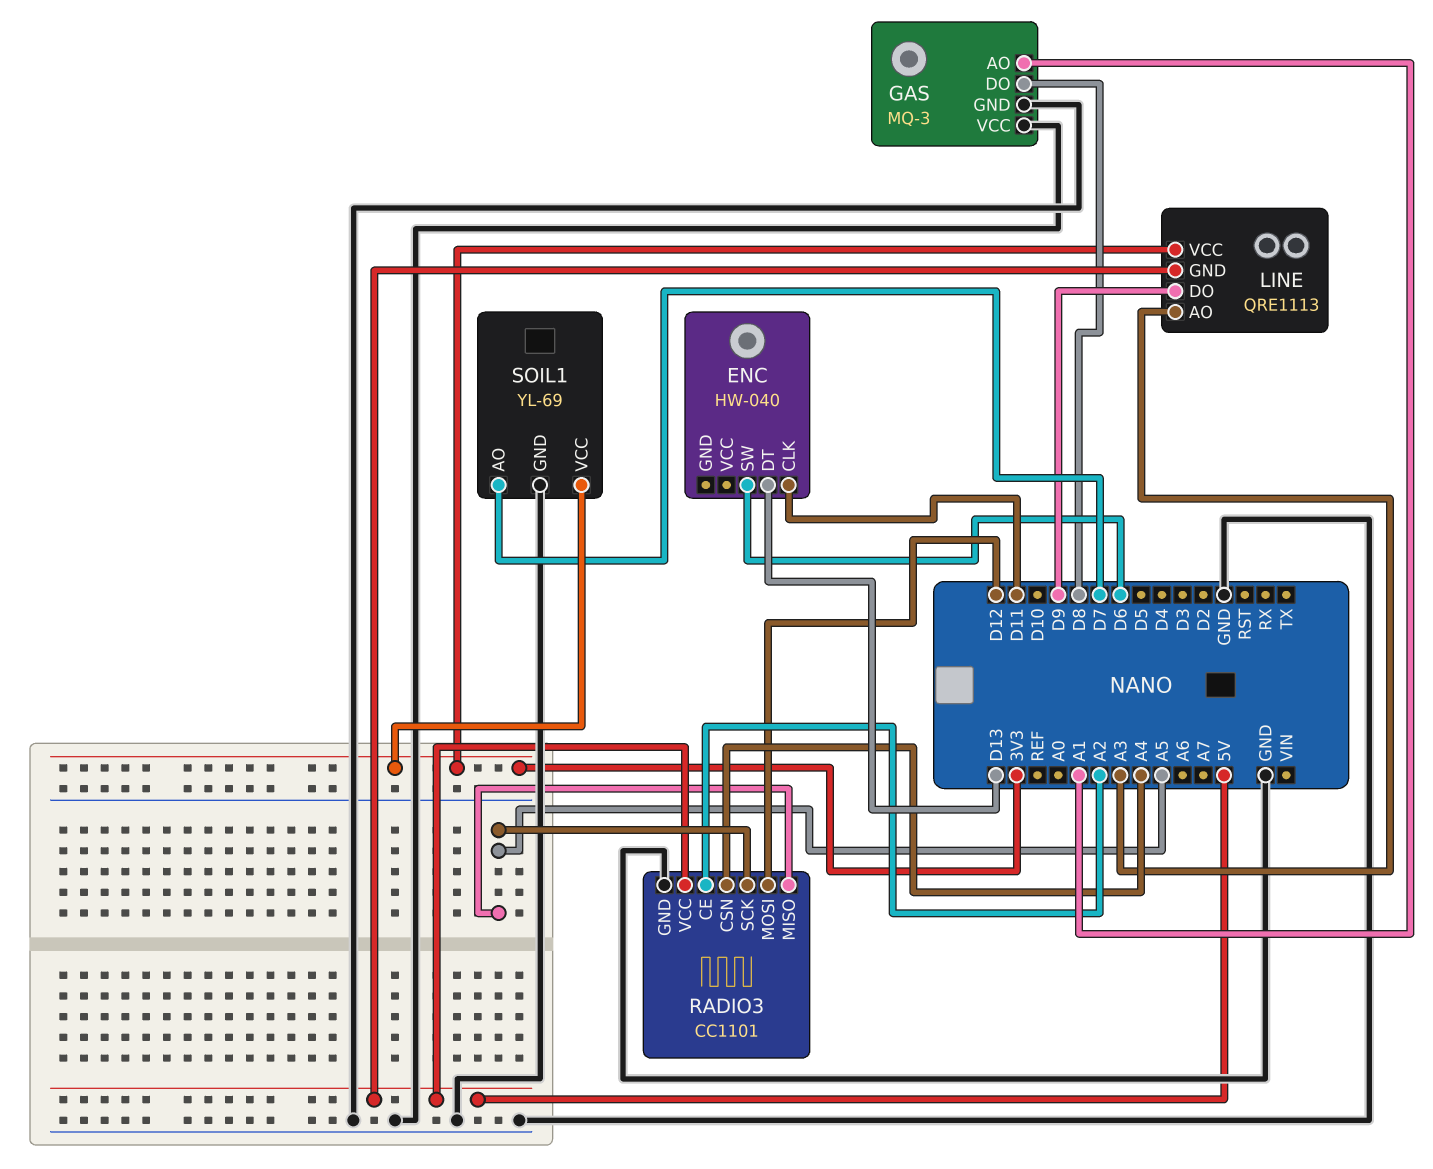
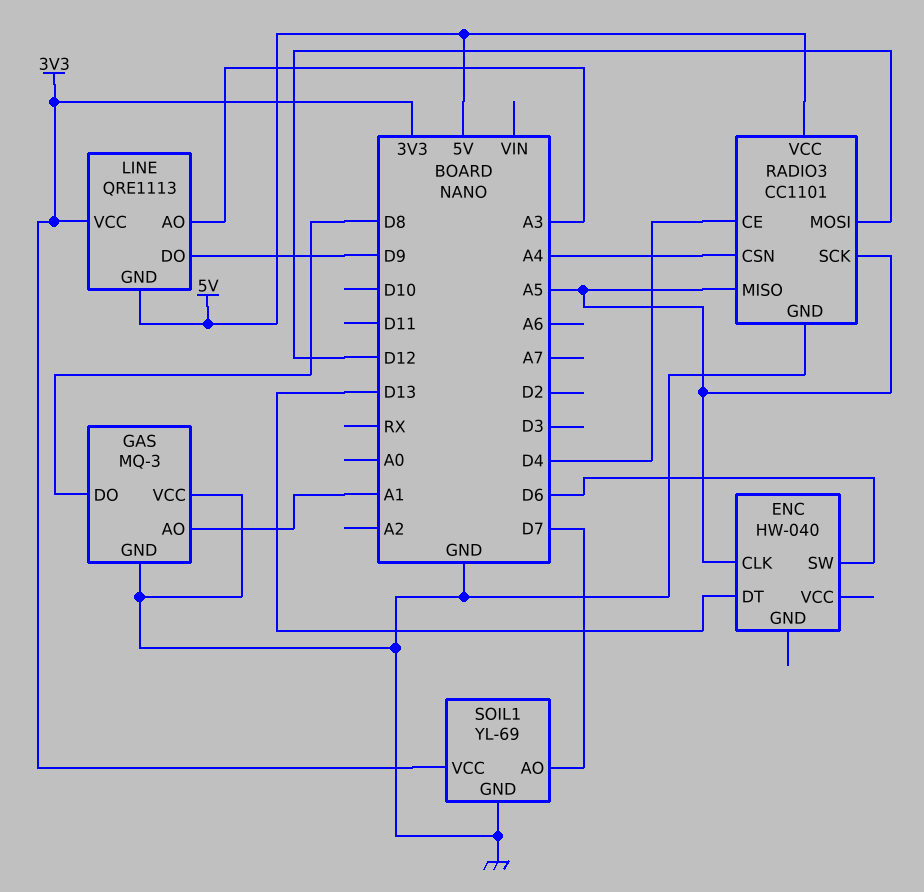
ENC pin CLK: D11 -> A5
RADIO3 pin CE: A2 -> D4

